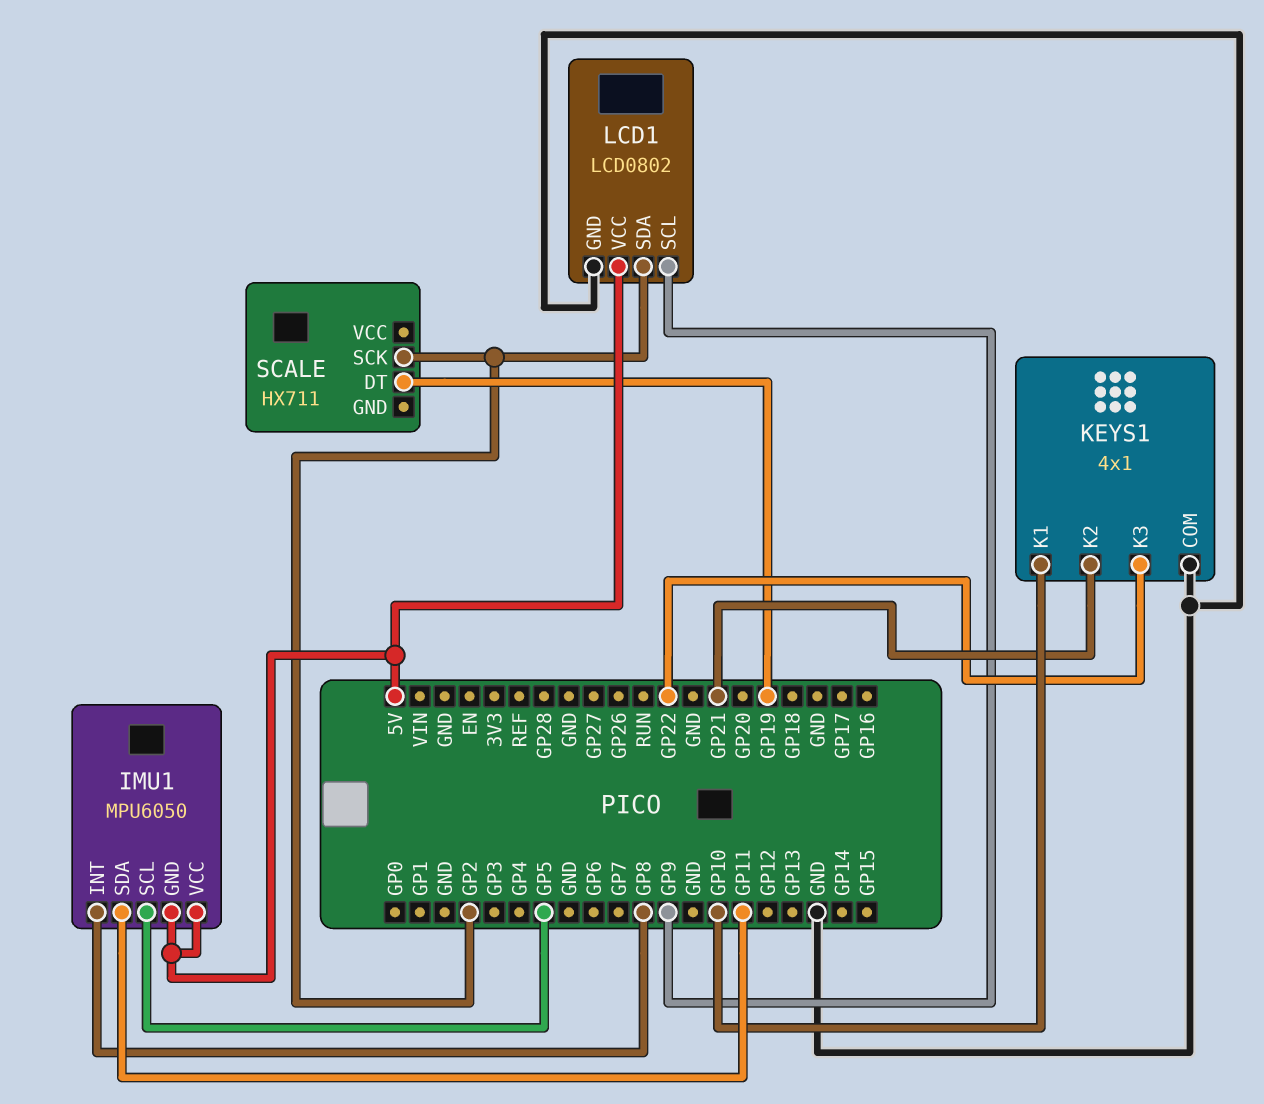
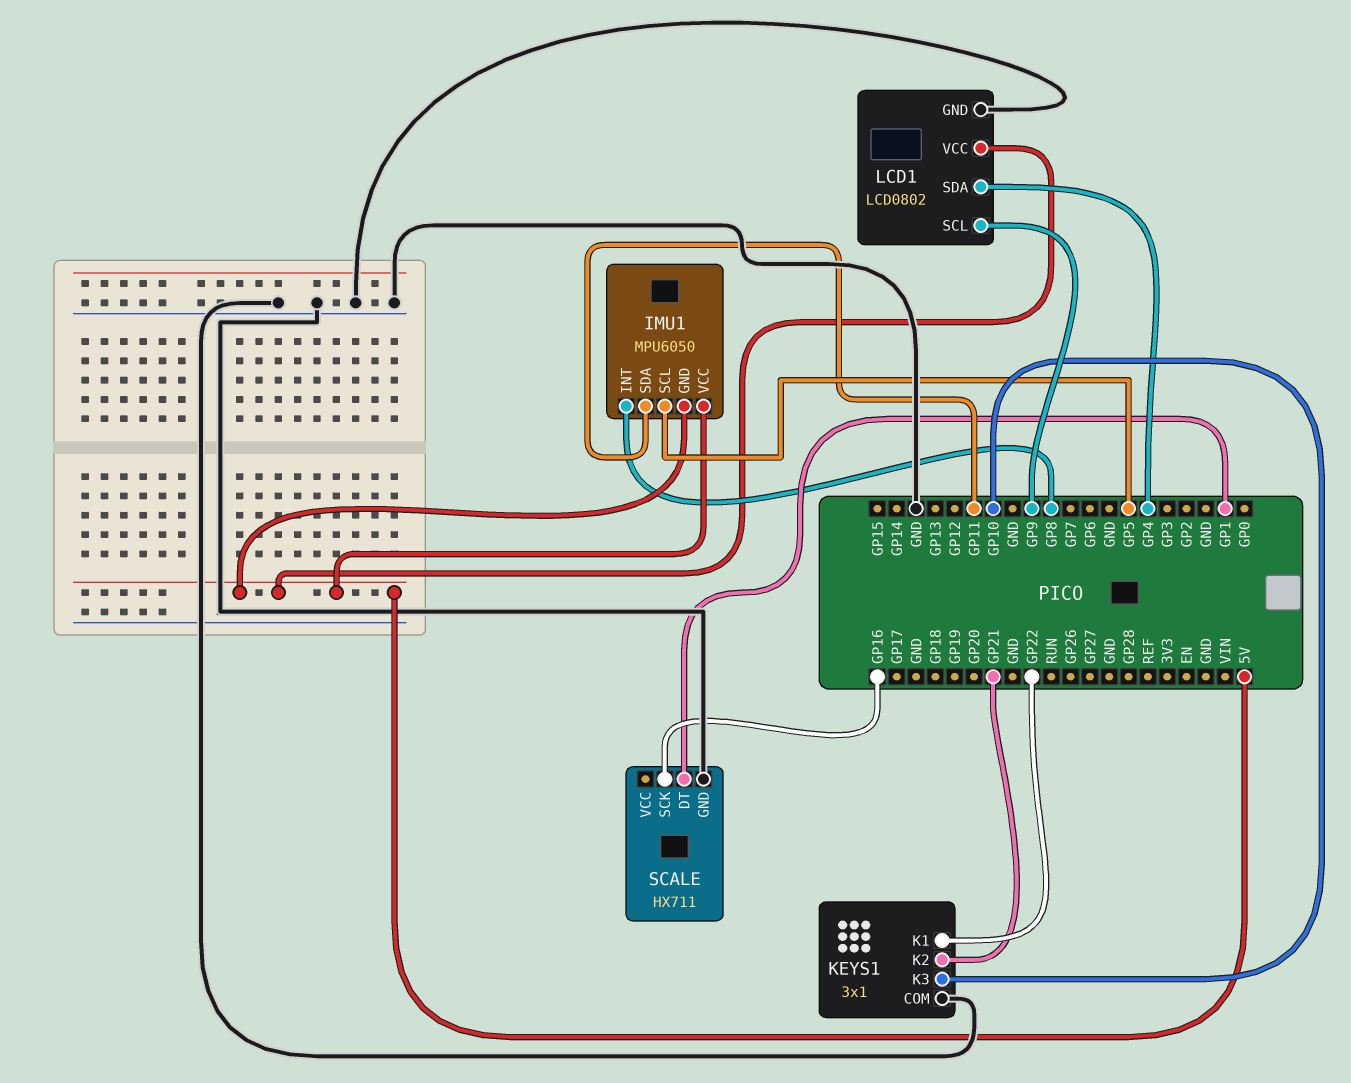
KEYS1: 4x1 -> 3x1
KEYS1 pin K1: GP10 -> GP22
KEYS1 pin K3: GP22 -> GP10
LCD1 pin SDA: GP2 -> GP4
SCALE pin DT: GP19 -> GP1
SCALE pin GND: none -> GND
SCALE pin SCK: GP2 -> GP16

